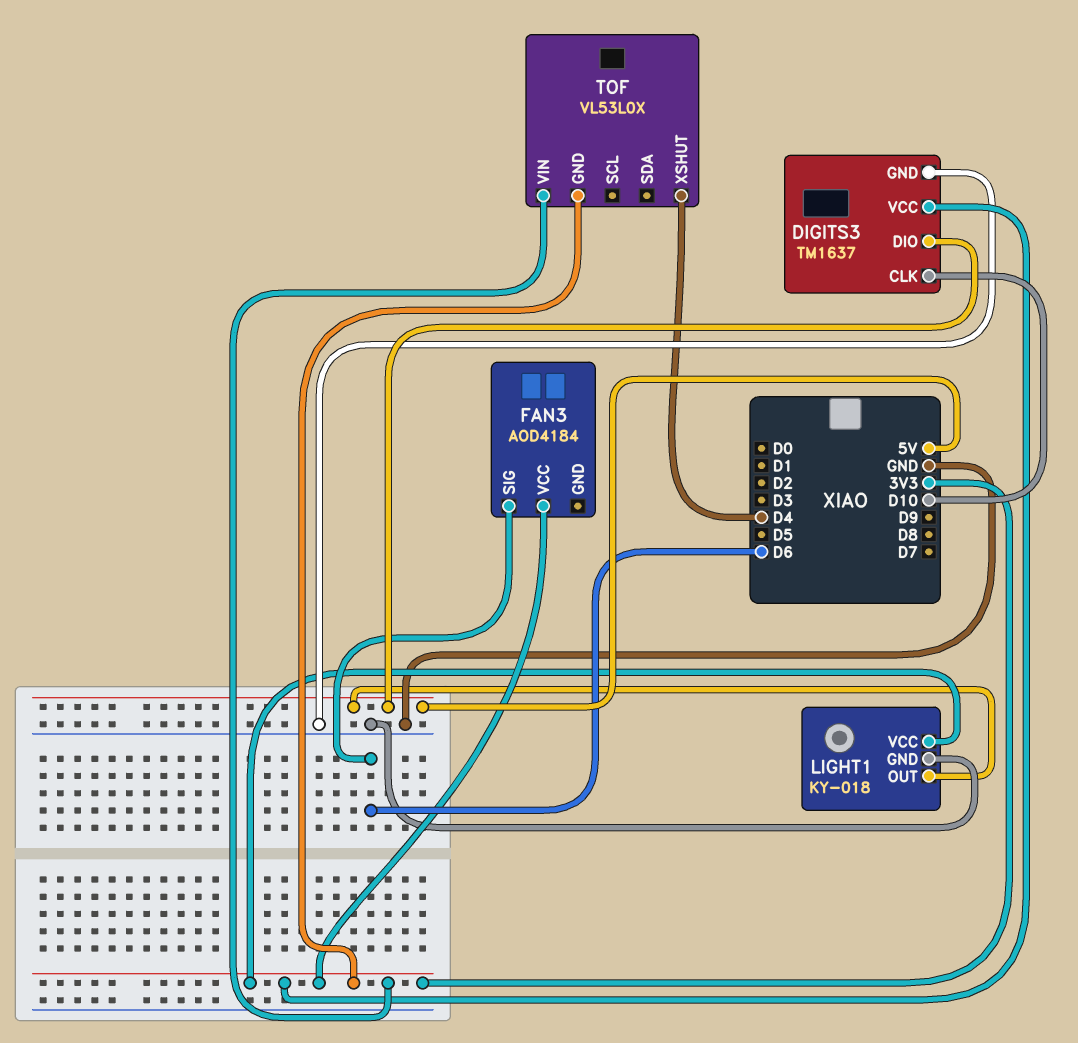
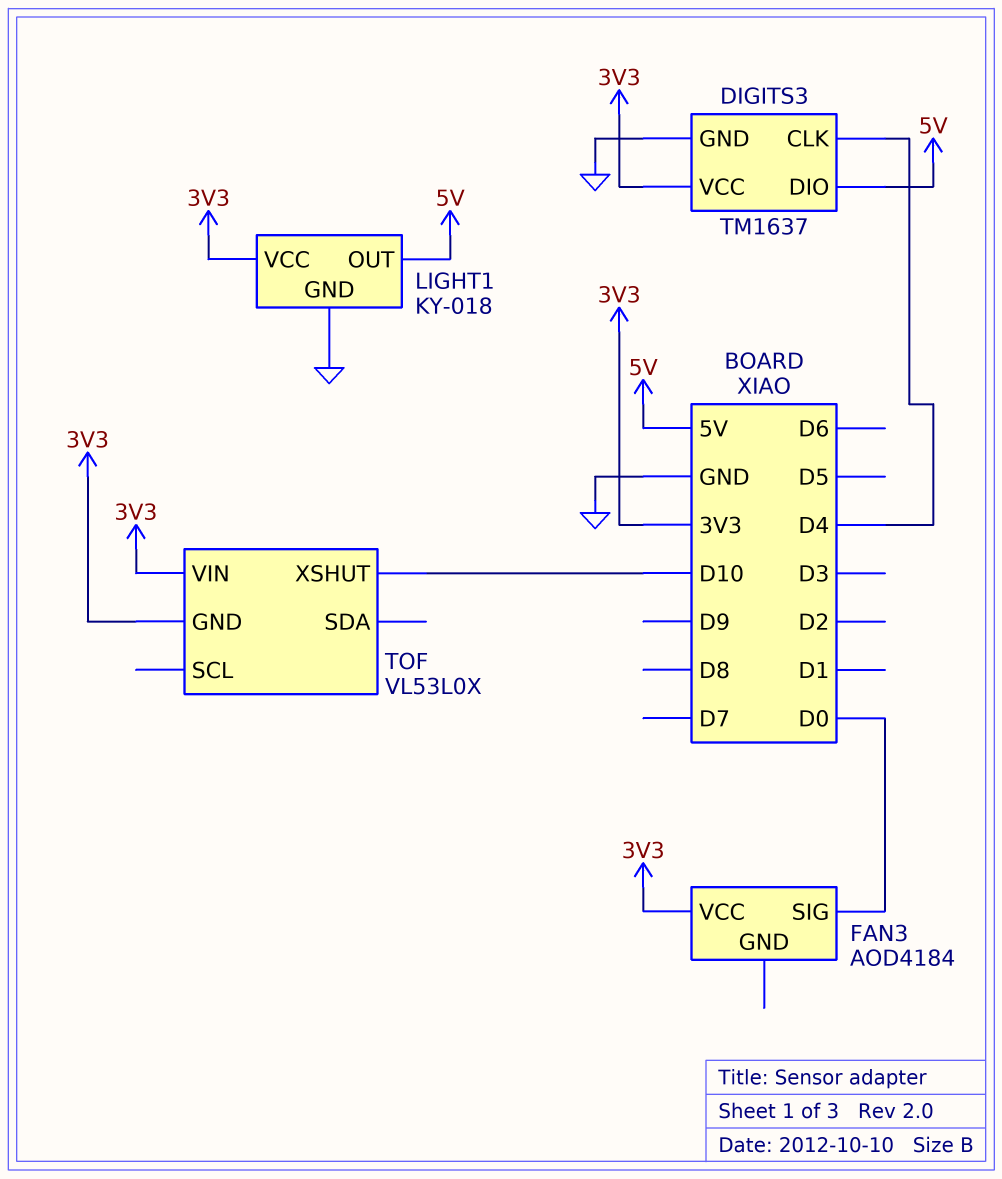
DIGITS3 pin CLK: D10 -> D4
FAN3 pin SIG: D6 -> D0
TOF pin XSHUT: D4 -> D10

